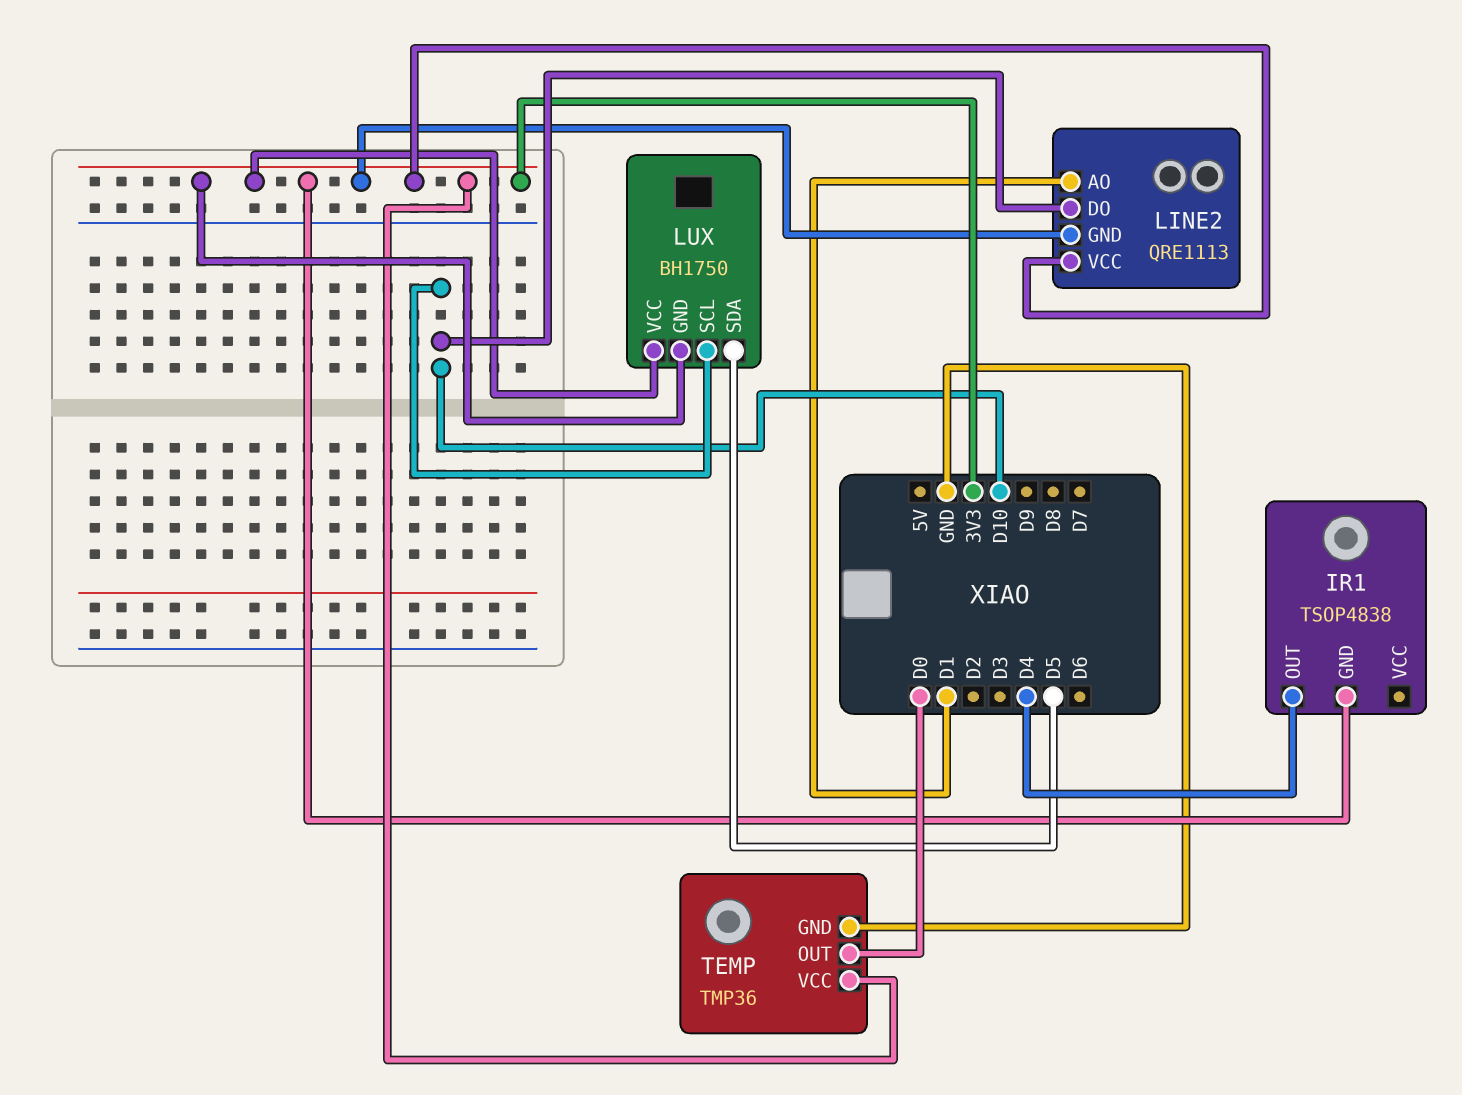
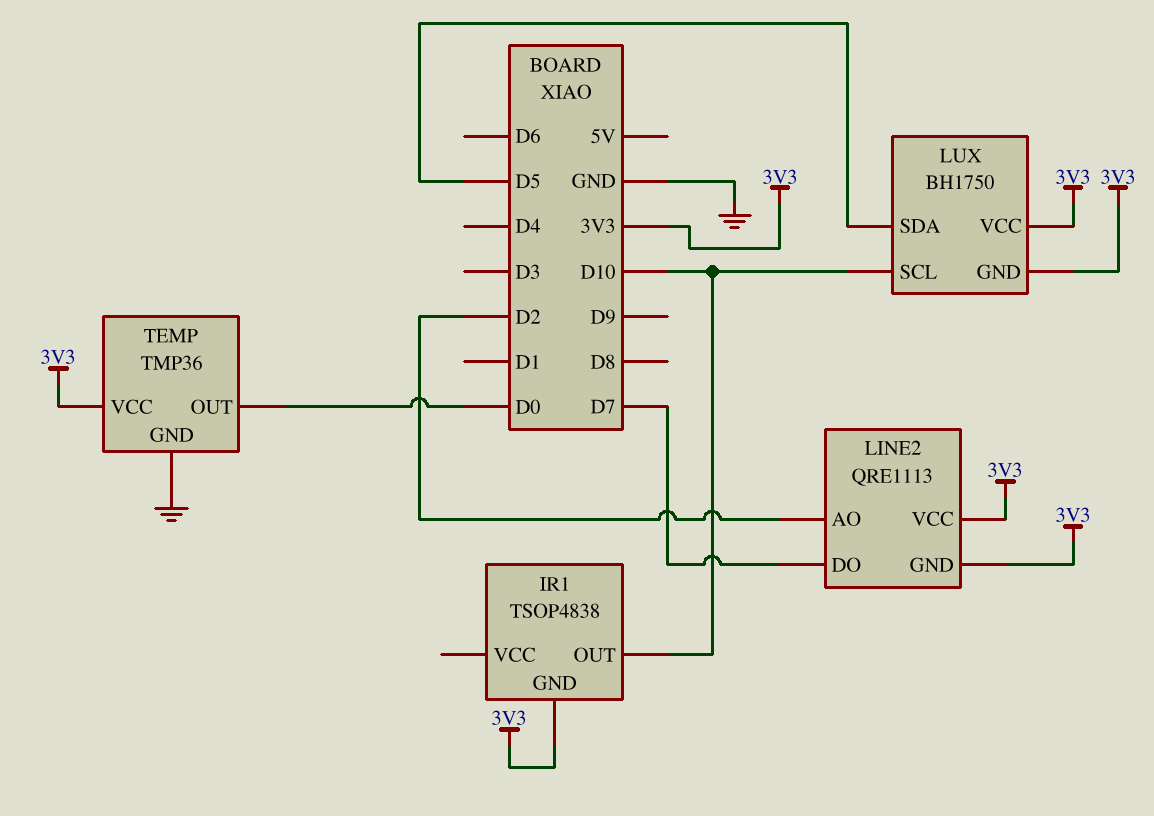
IR1 pin OUT: D4 -> D10
LINE2 pin AO: D1 -> D2
LINE2 pin DO: D10 -> D7

